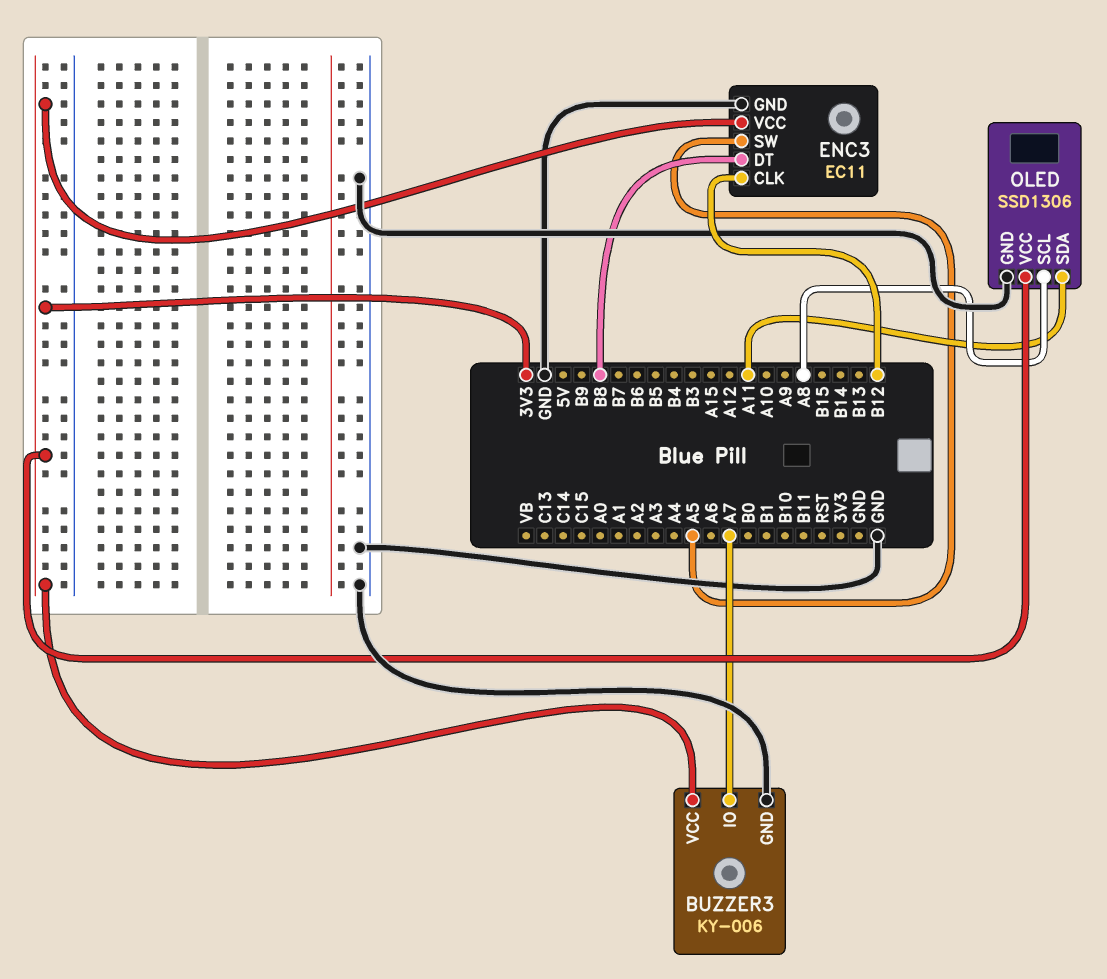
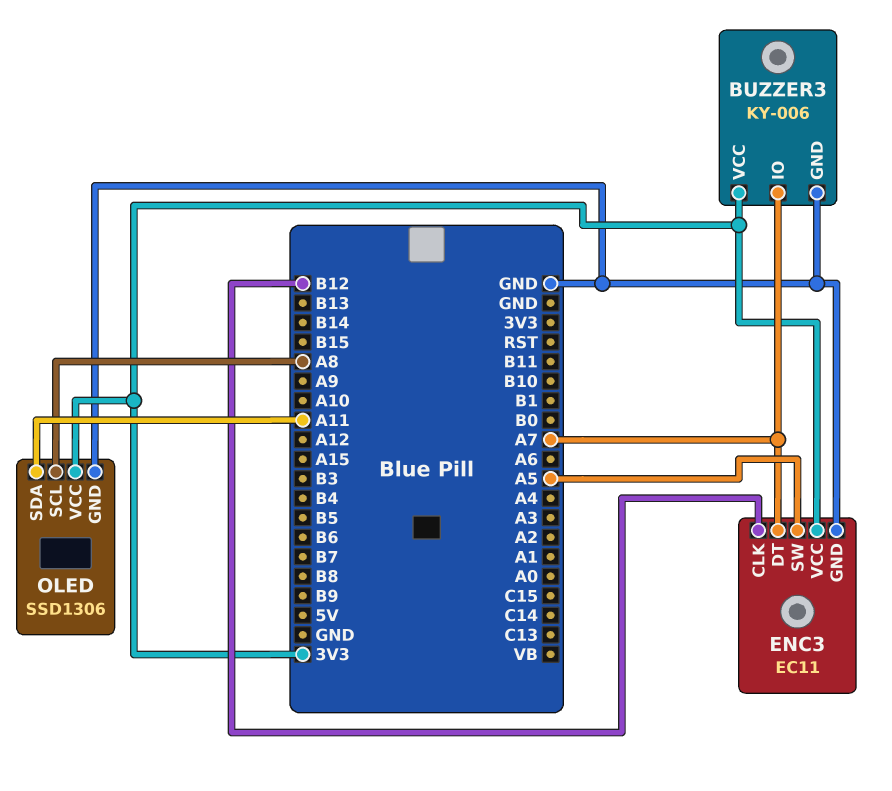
ENC3 pin DT: B8 -> A7

